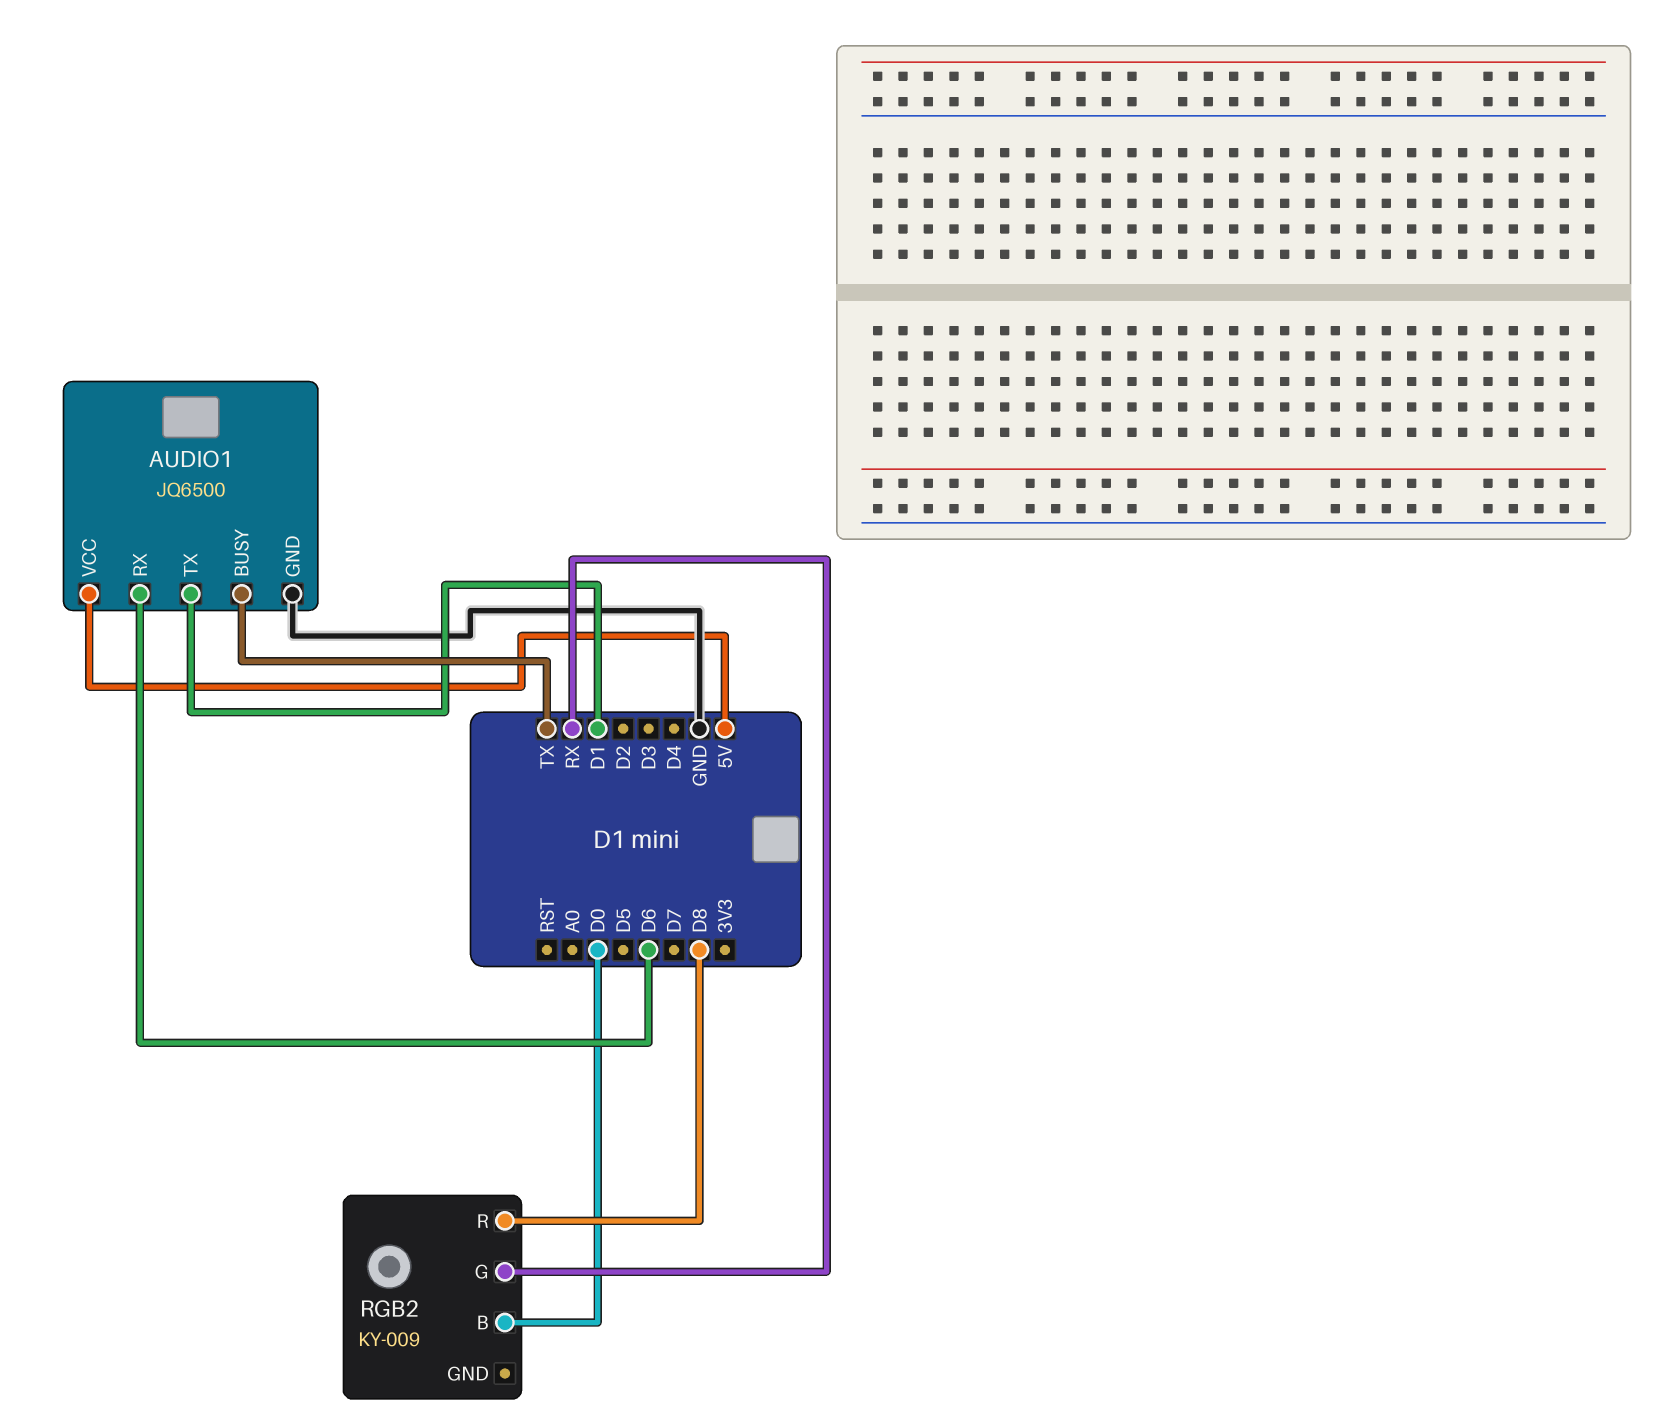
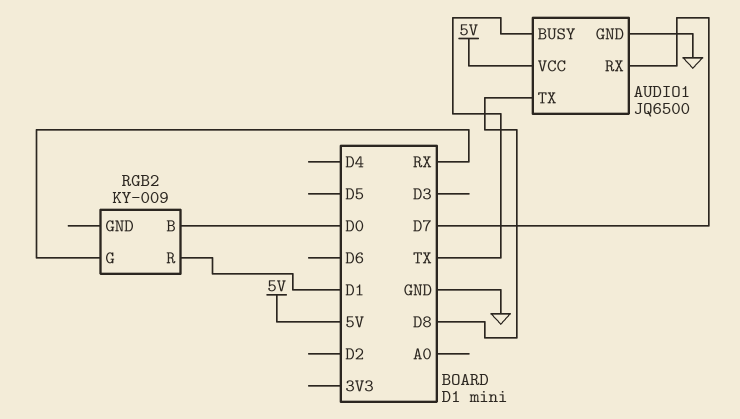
AUDIO1 pin RX: D6 -> D7
AUDIO1 pin TX: D1 -> D8
RGB2 pin R: D8 -> D1

